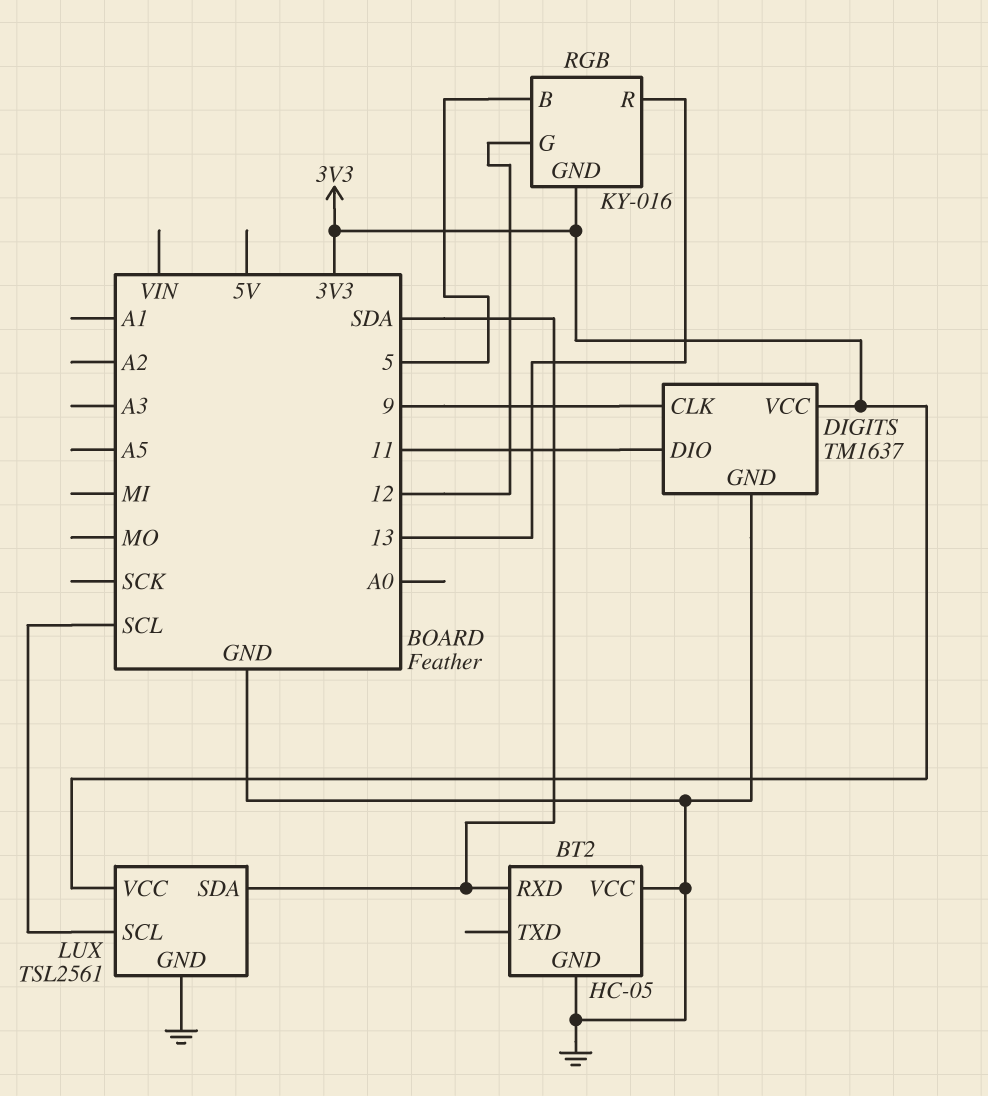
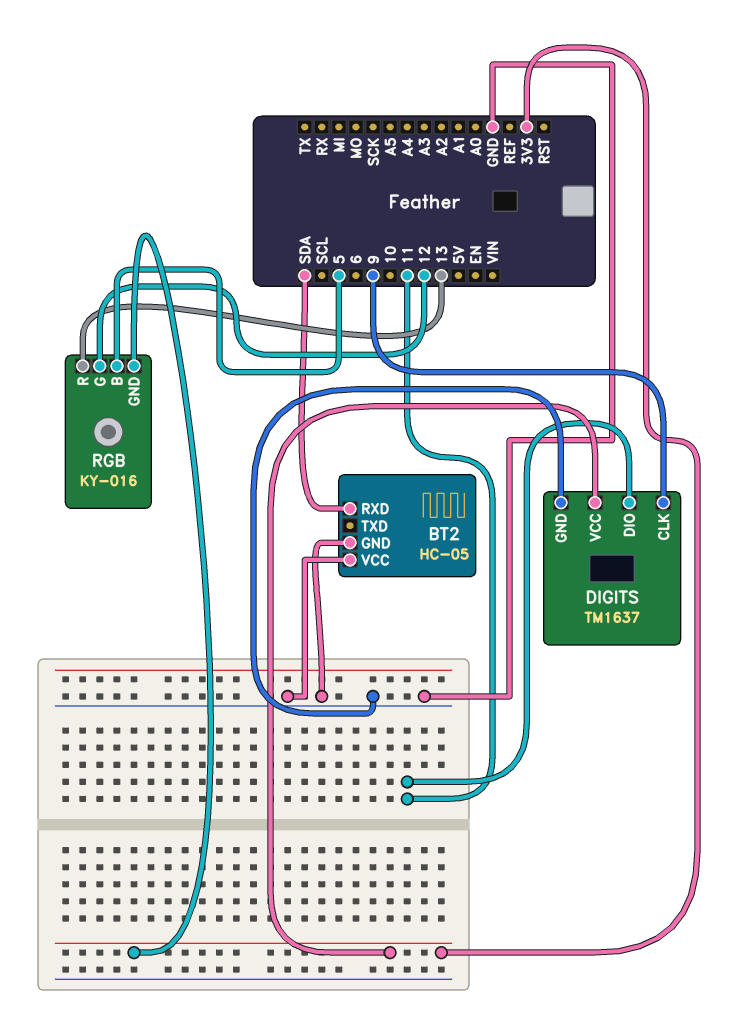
LUX: TSL2561 -> none
LUX pin GND: GND -> none
LUX pin SCL: SCL -> none
LUX pin SDA: SDA -> none
LUX pin VCC: 3V3 -> none

